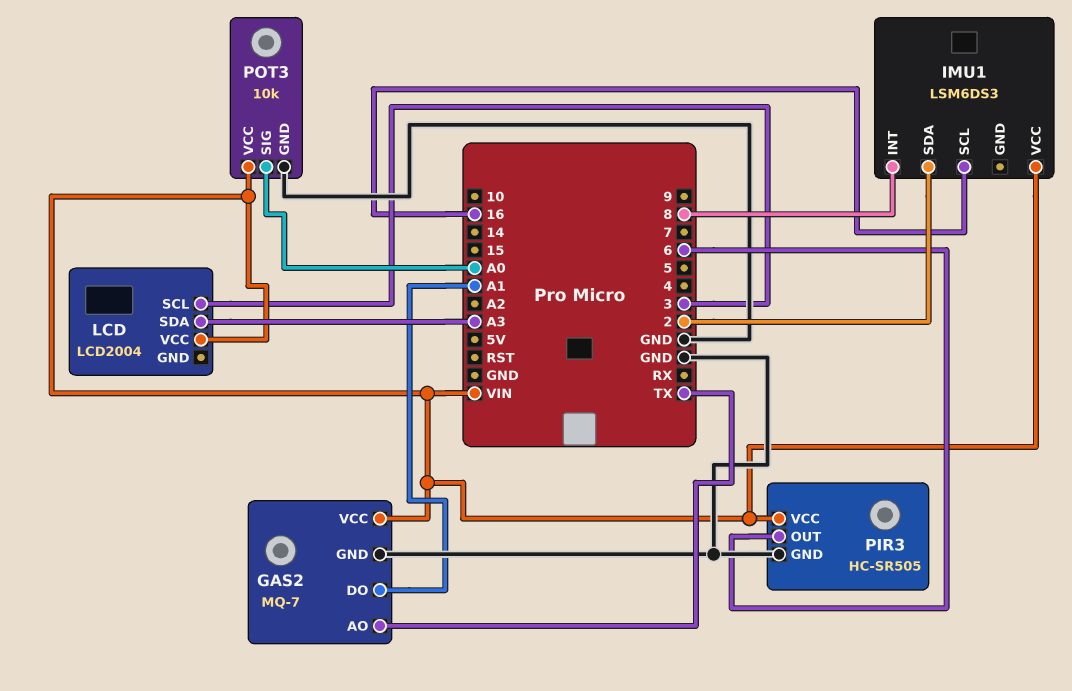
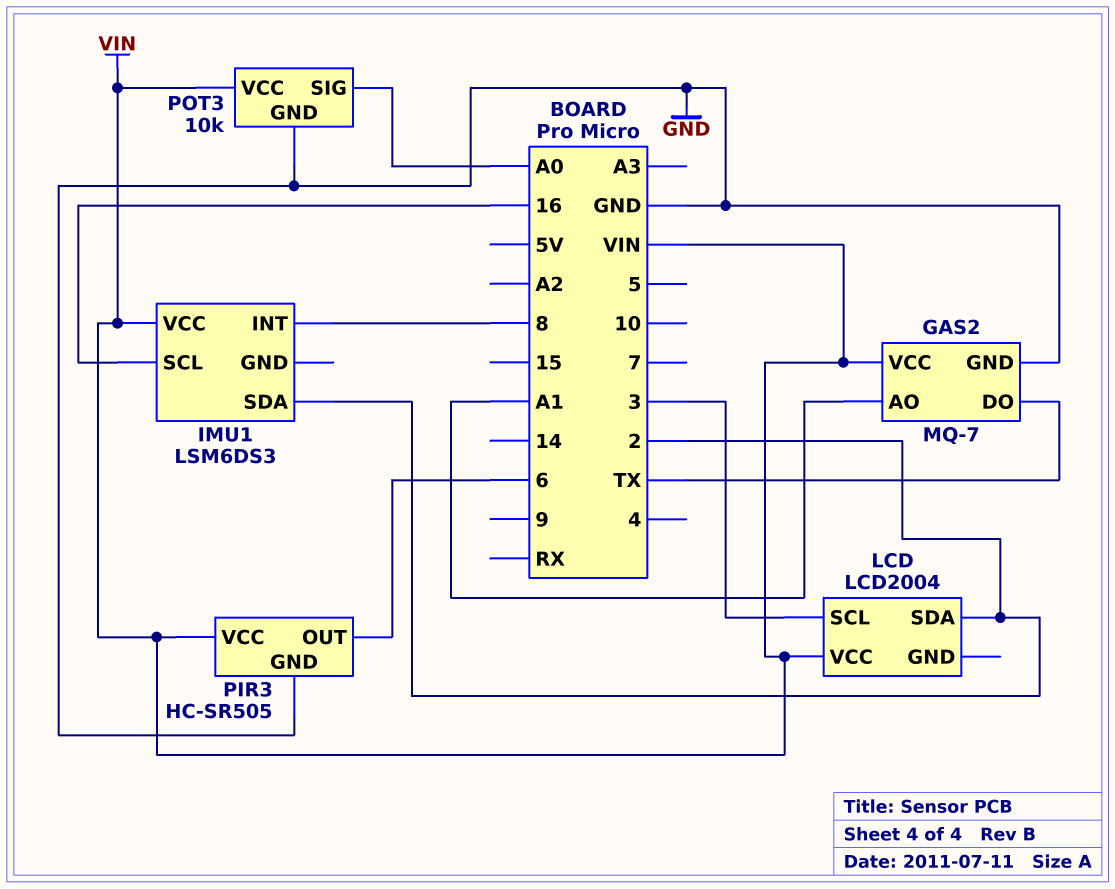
GAS2 pin AO: TX -> A1
GAS2 pin DO: A1 -> TX
LCD pin SDA: A3 -> 2

